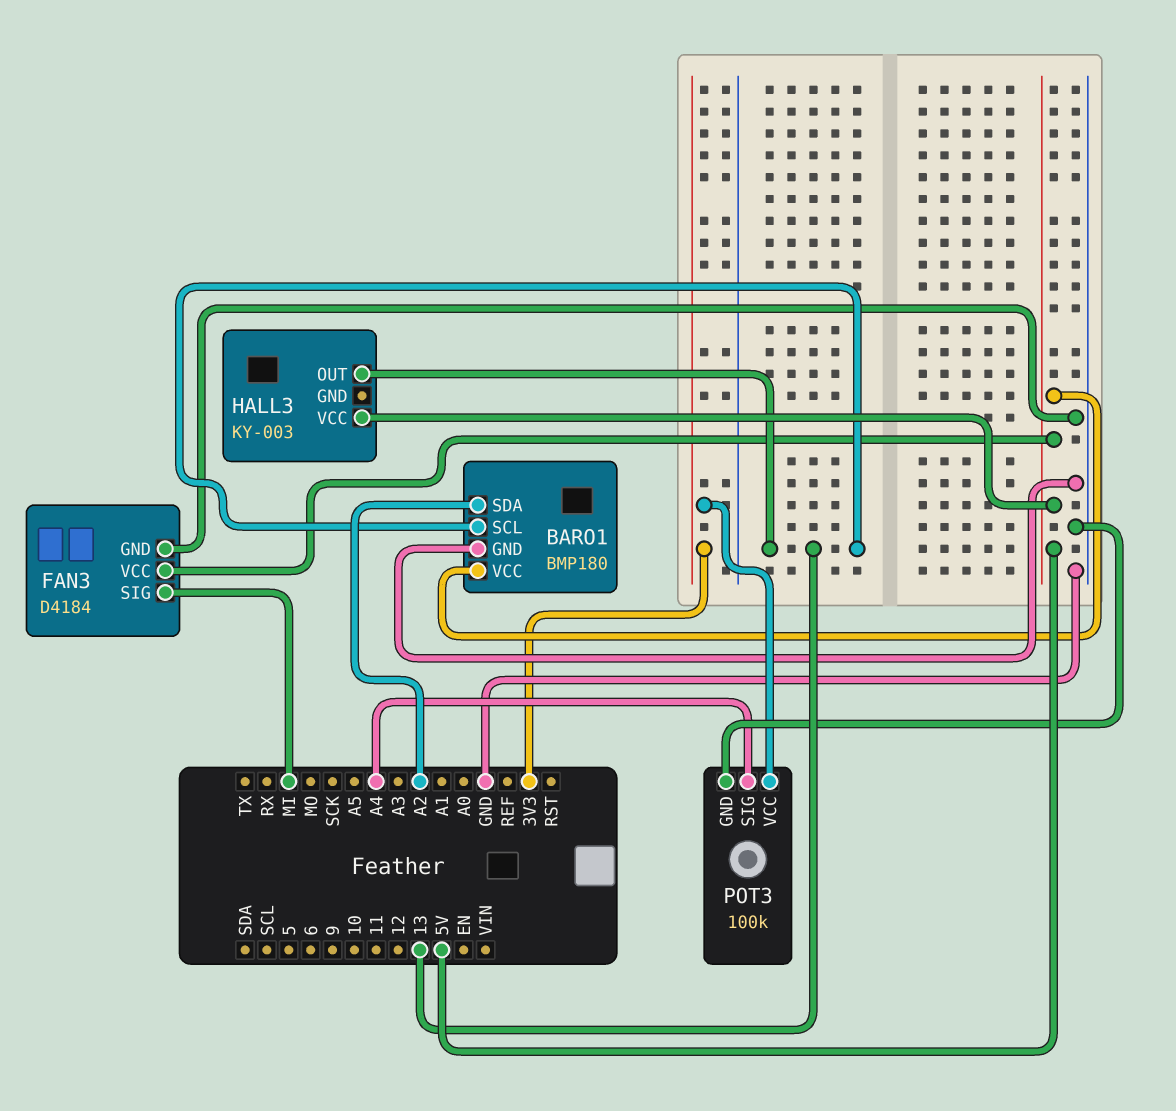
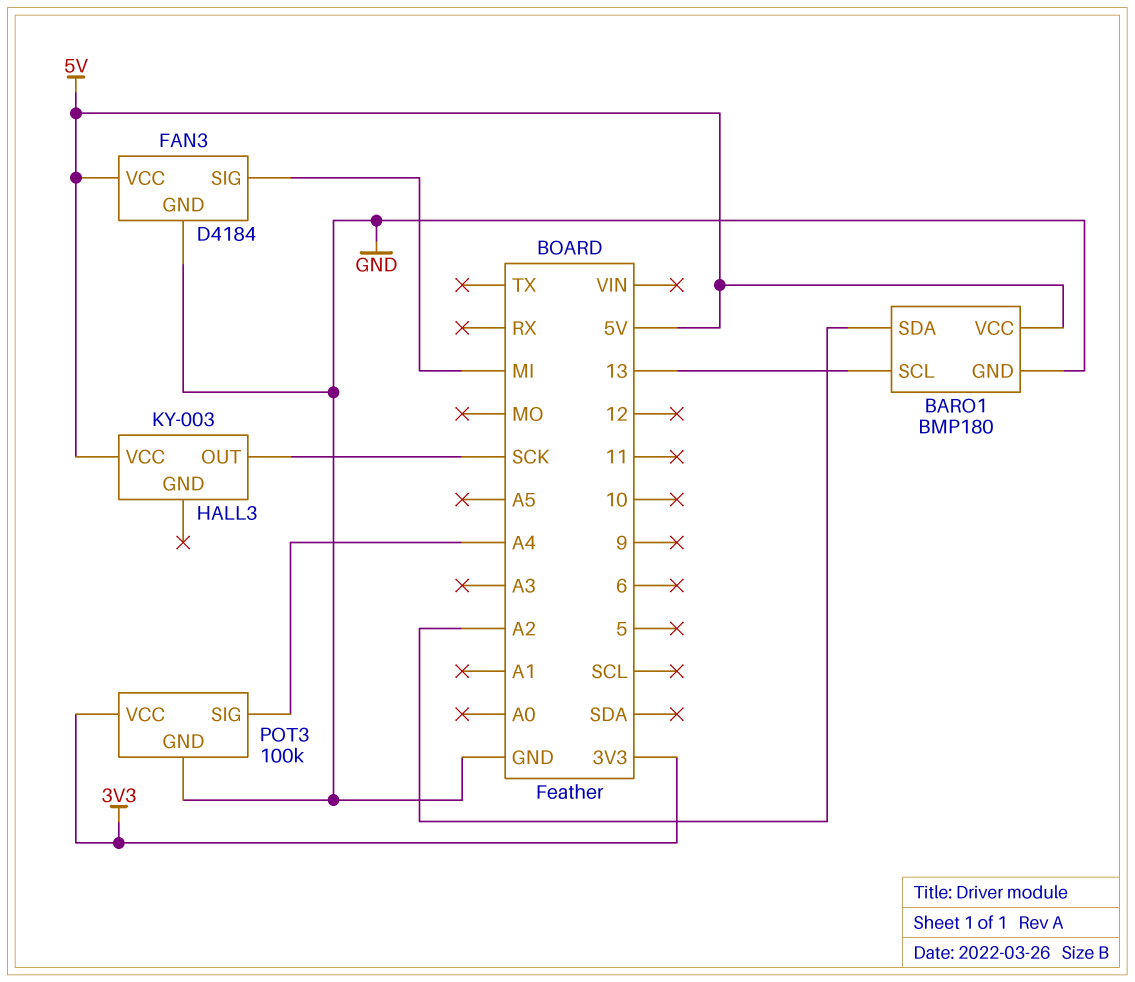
HALL3 pin OUT: 13 -> SCK

